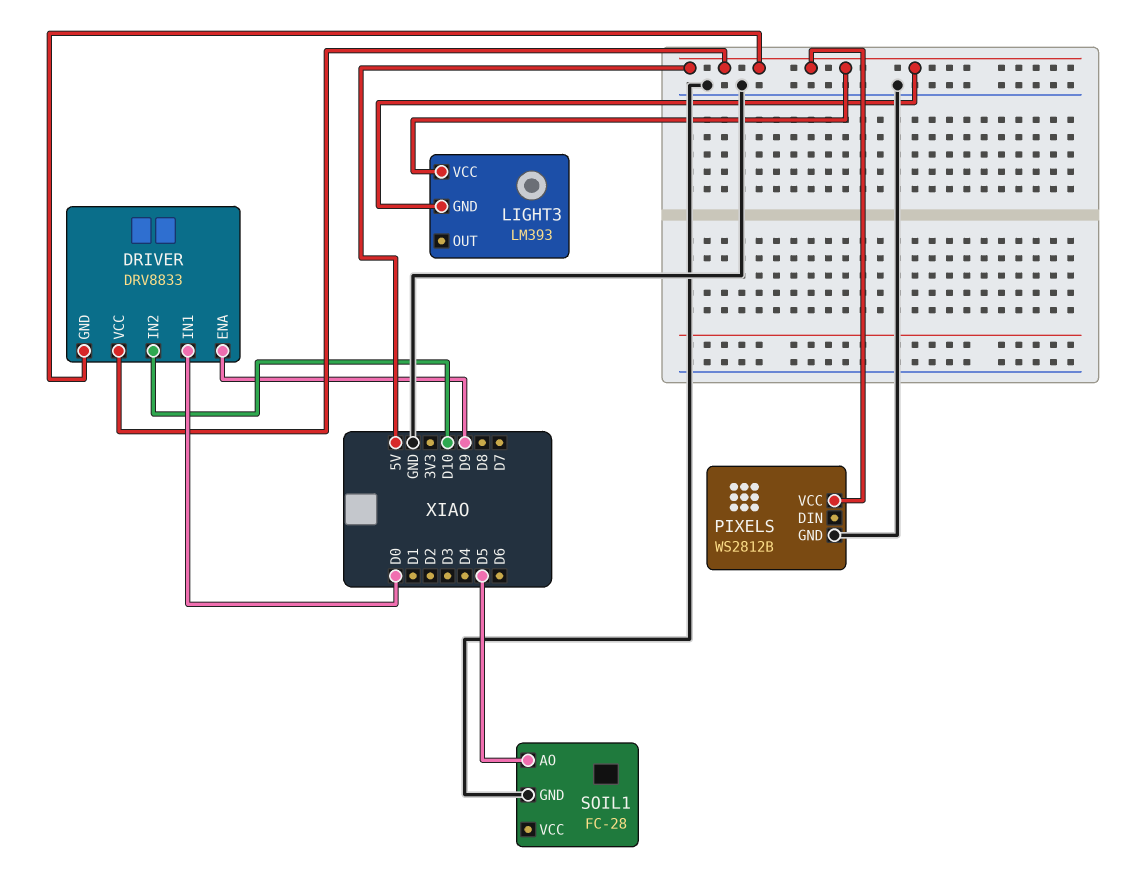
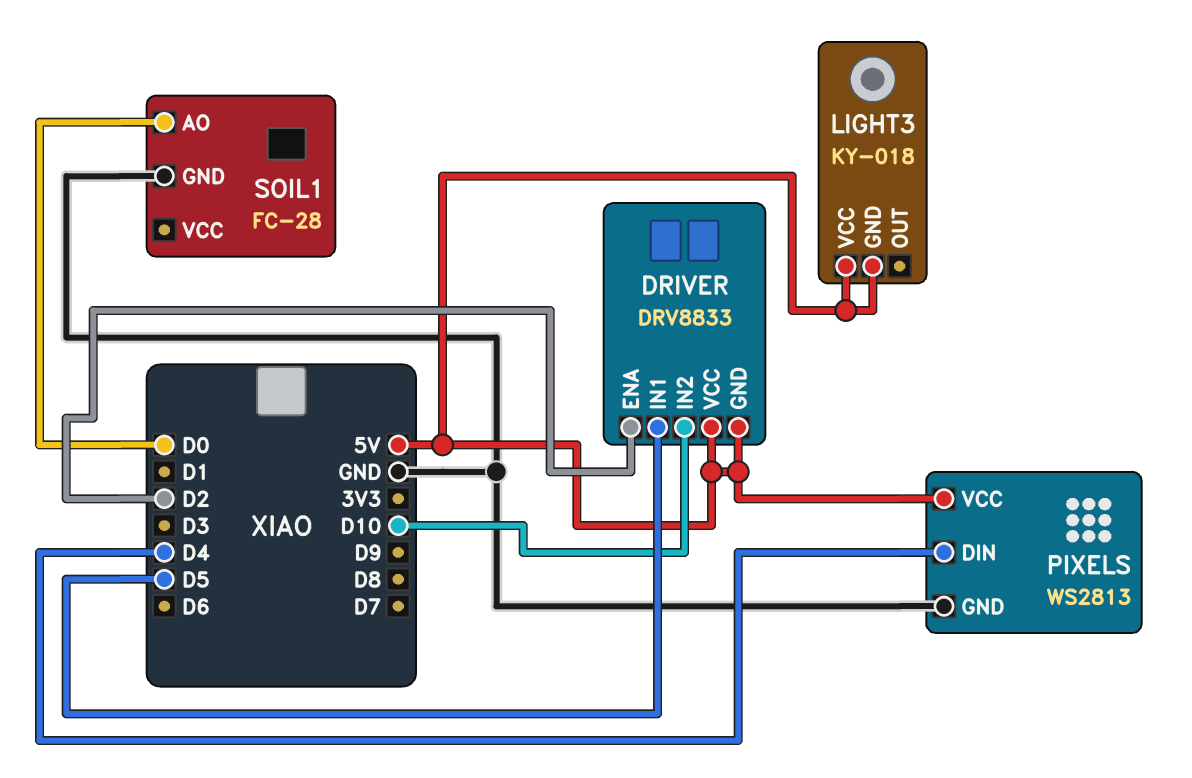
DRIVER pin ENA: D9 -> D2
DRIVER pin IN1: D0 -> D5
LIGHT3: LM393 -> KY-018
PIXELS: WS2812B -> WS2813
PIXELS pin DIN: none -> D4
SOIL1 pin AO: D5 -> D0

